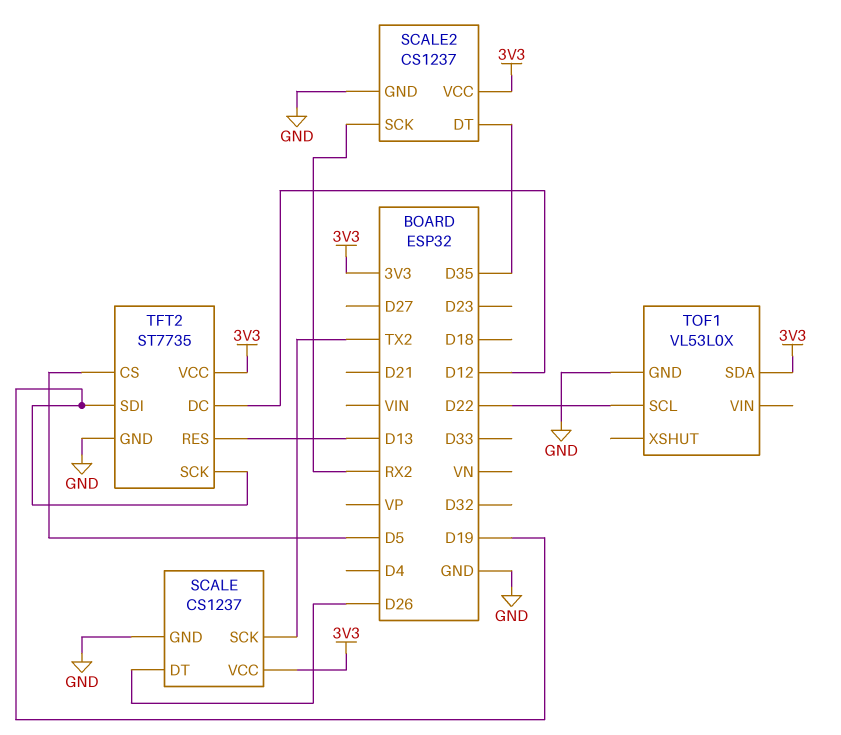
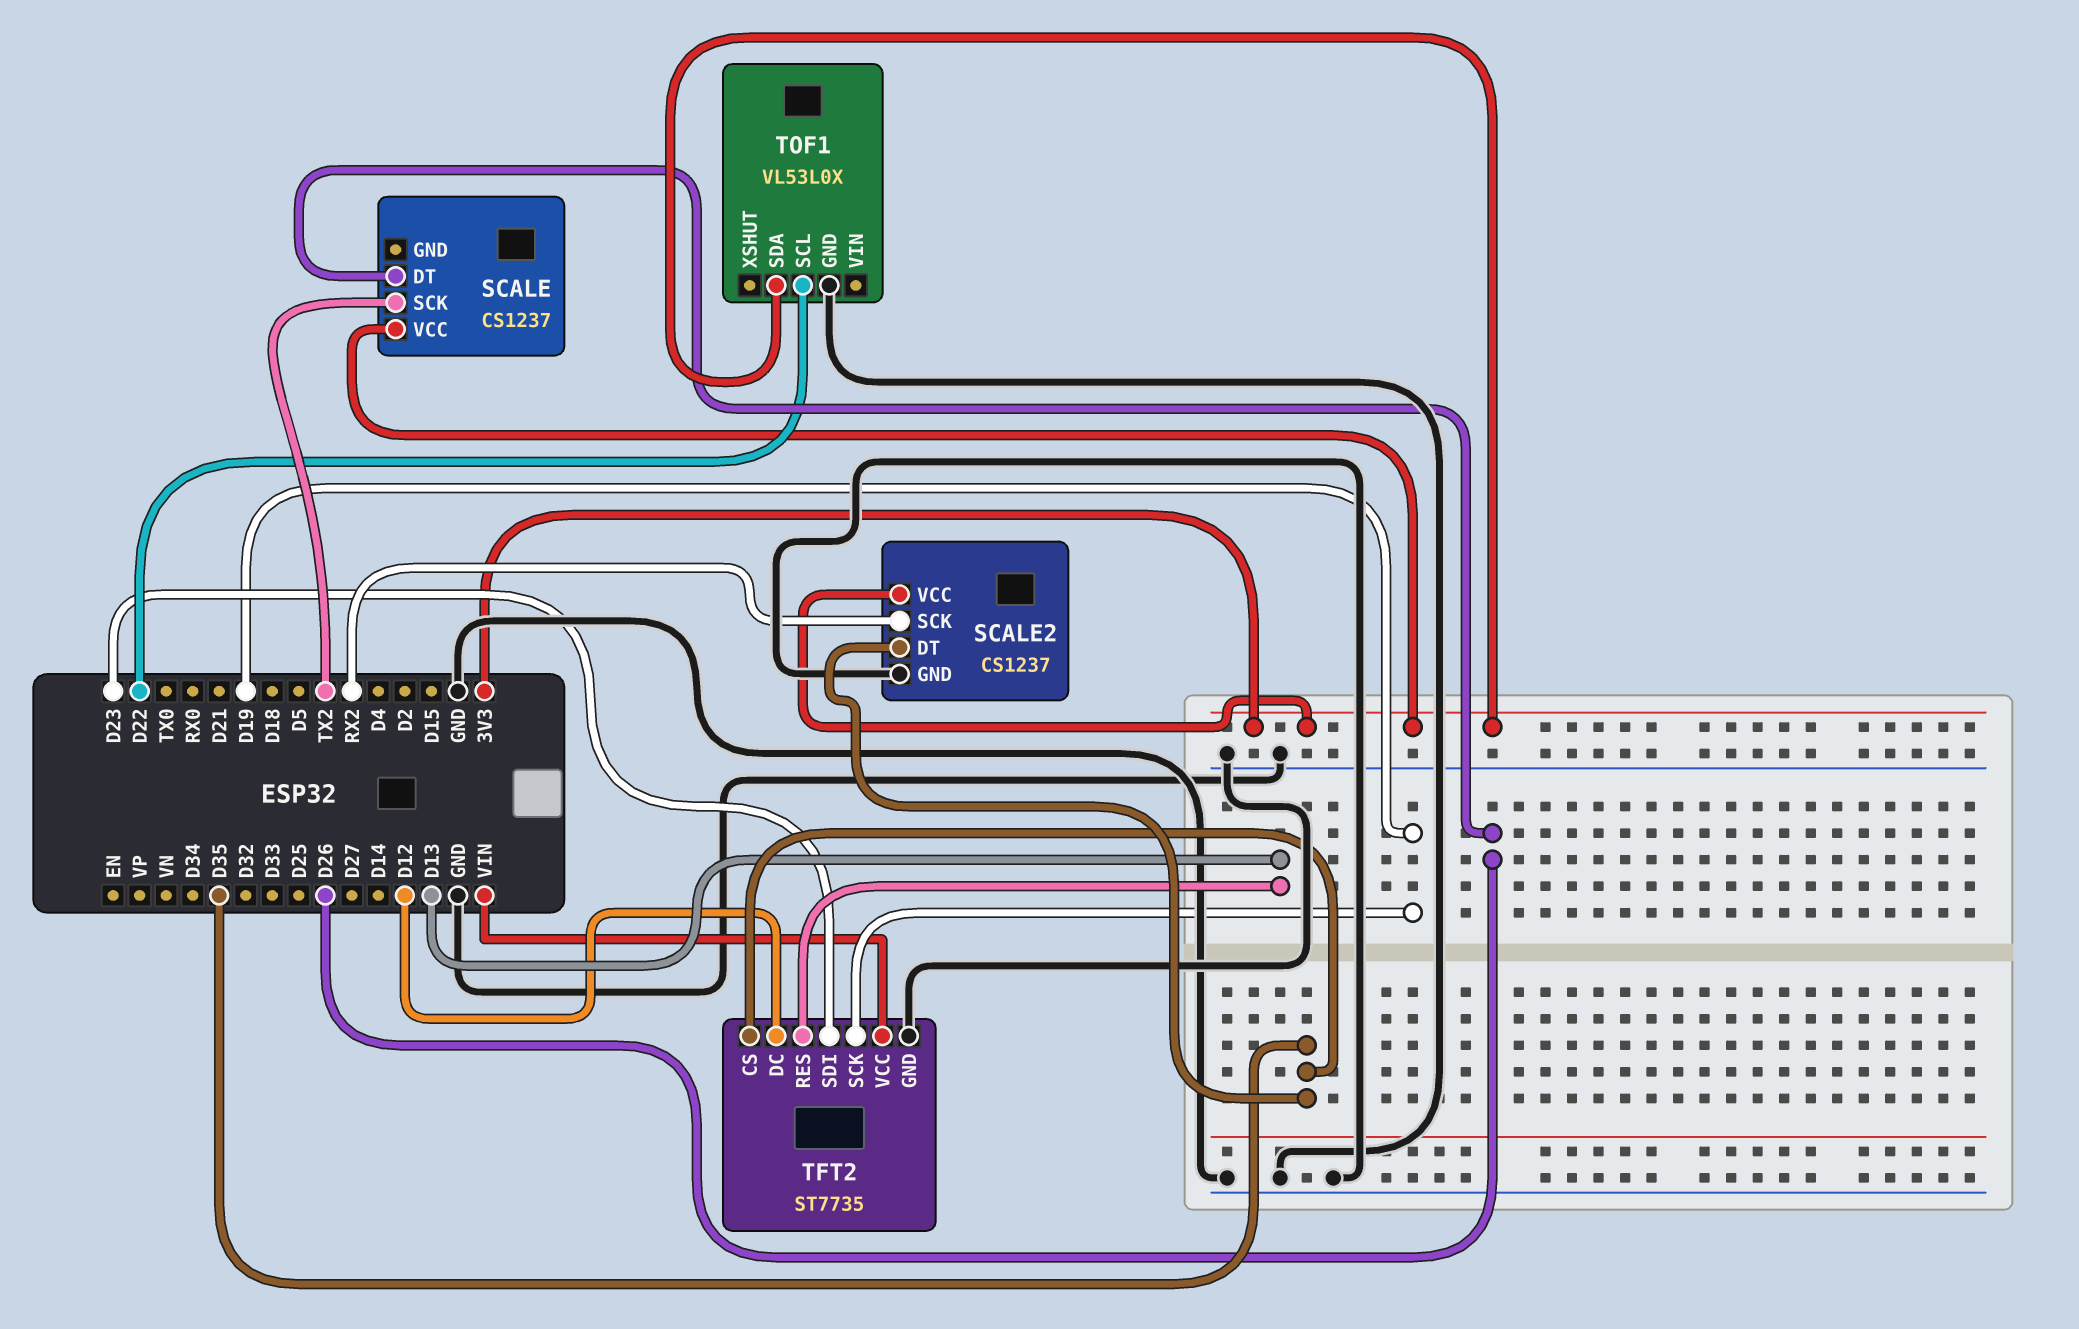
SCALE pin GND: GND -> none
TFT2 pin CS: D5 -> D35
TFT2 pin SDI: D19 -> D23
TFT2 pin VCC: 3V3 -> VIN

